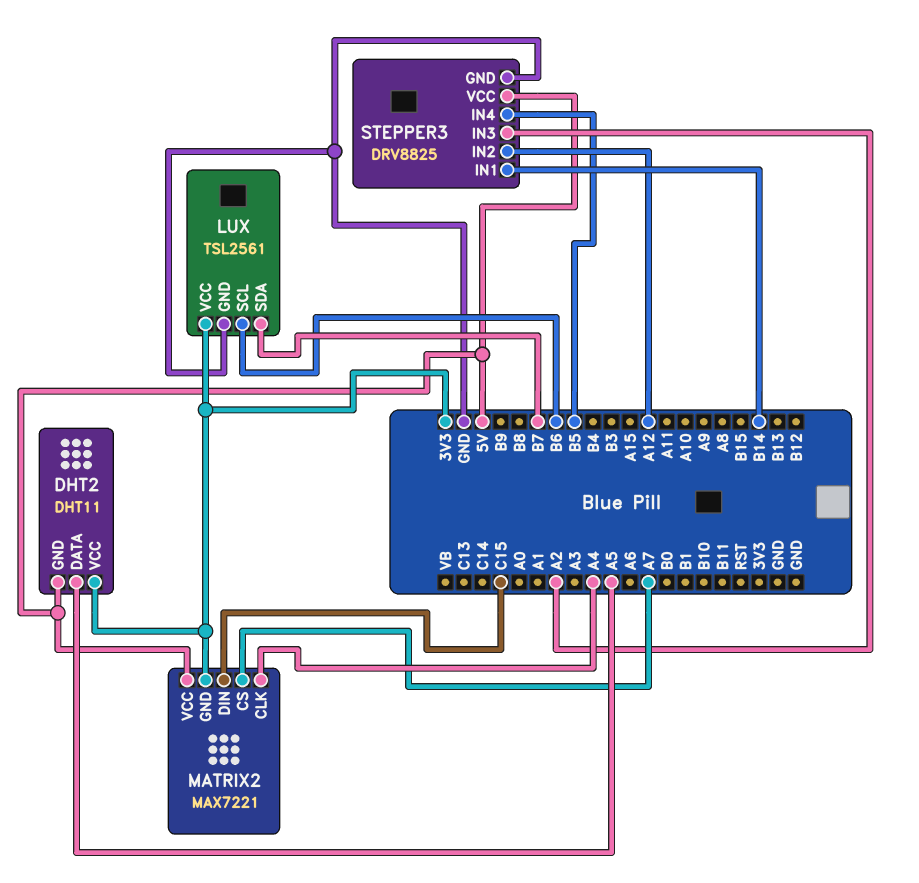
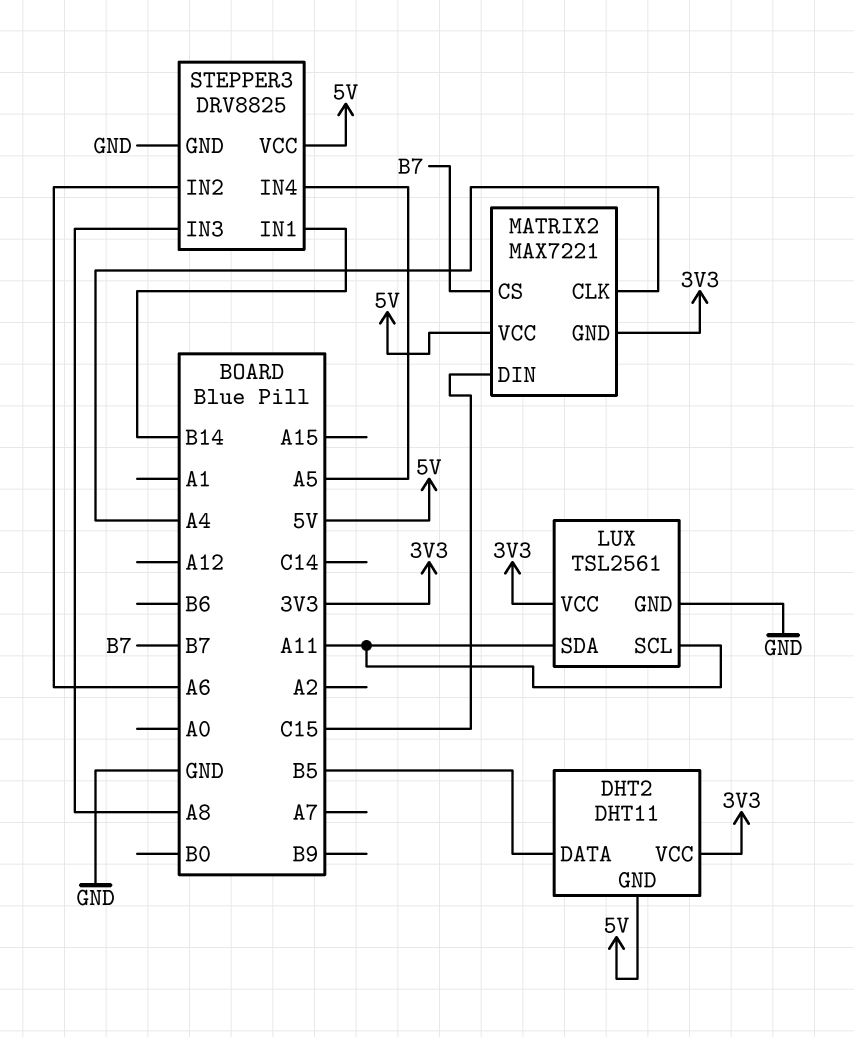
DHT2 pin DATA: A5 -> B5
LUX pin SCL: B6 -> A11
LUX pin SDA: B7 -> A11
MATRIX2 pin CS: A7 -> B7
STEPPER3 pin IN2: A12 -> A6
STEPPER3 pin IN3: A2 -> A8
STEPPER3 pin IN4: B5 -> A5

